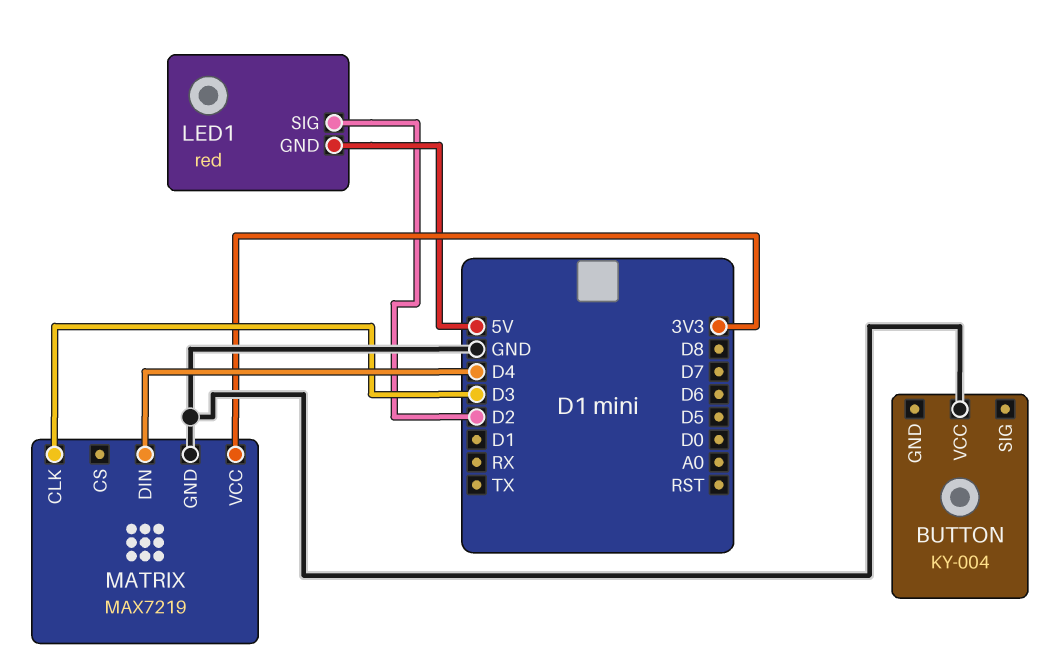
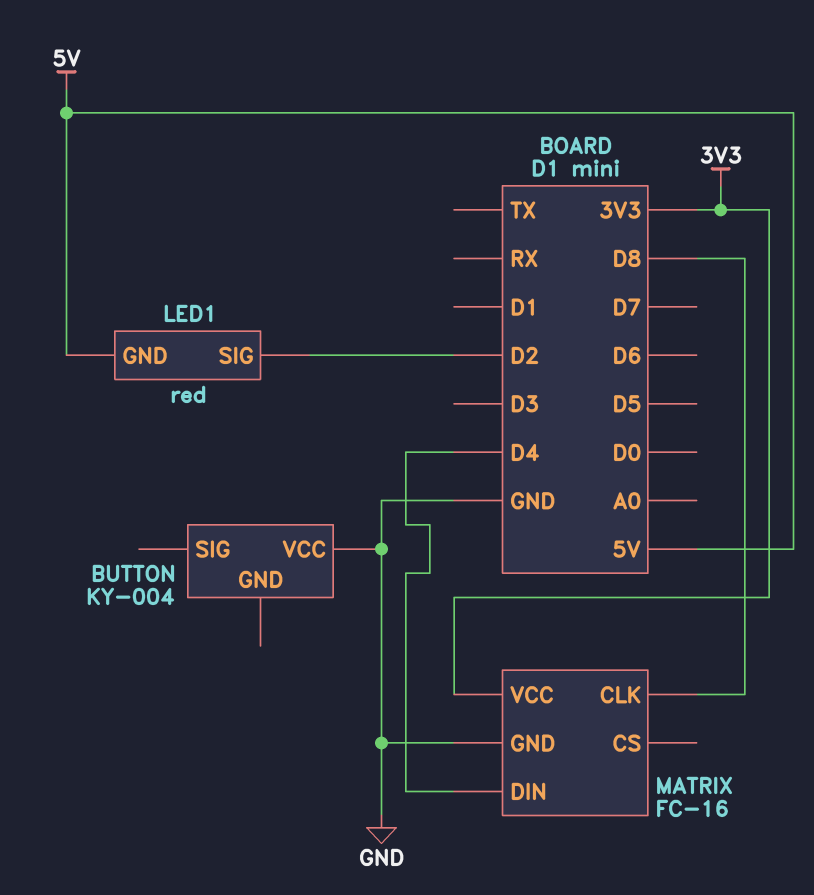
MATRIX: MAX7219 -> FC-16
MATRIX pin CLK: D3 -> D8

